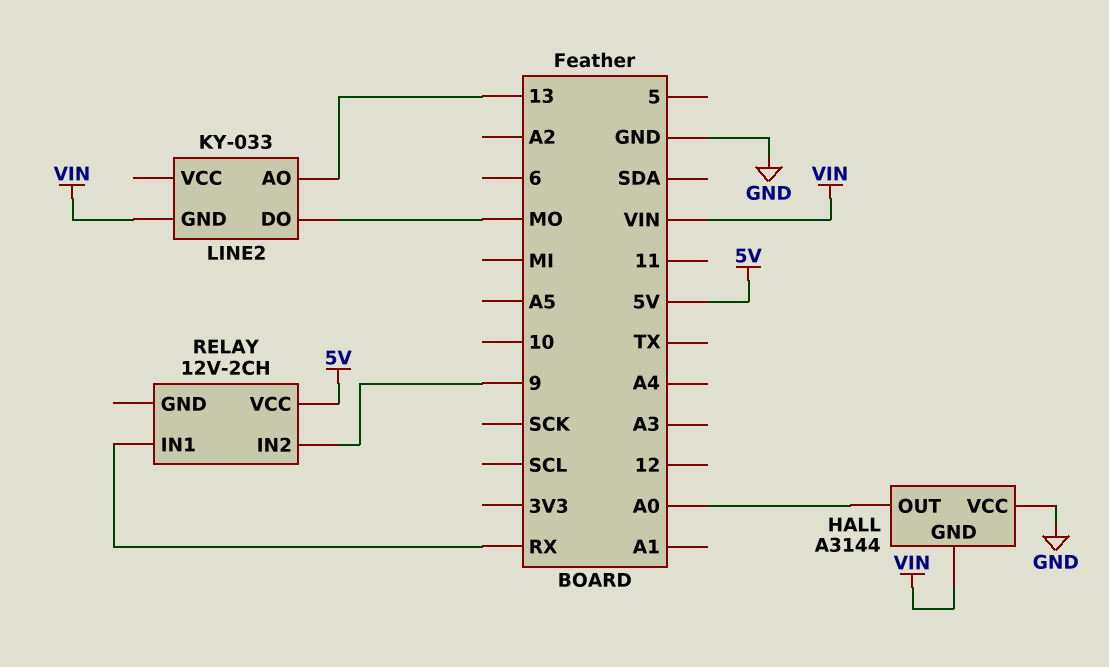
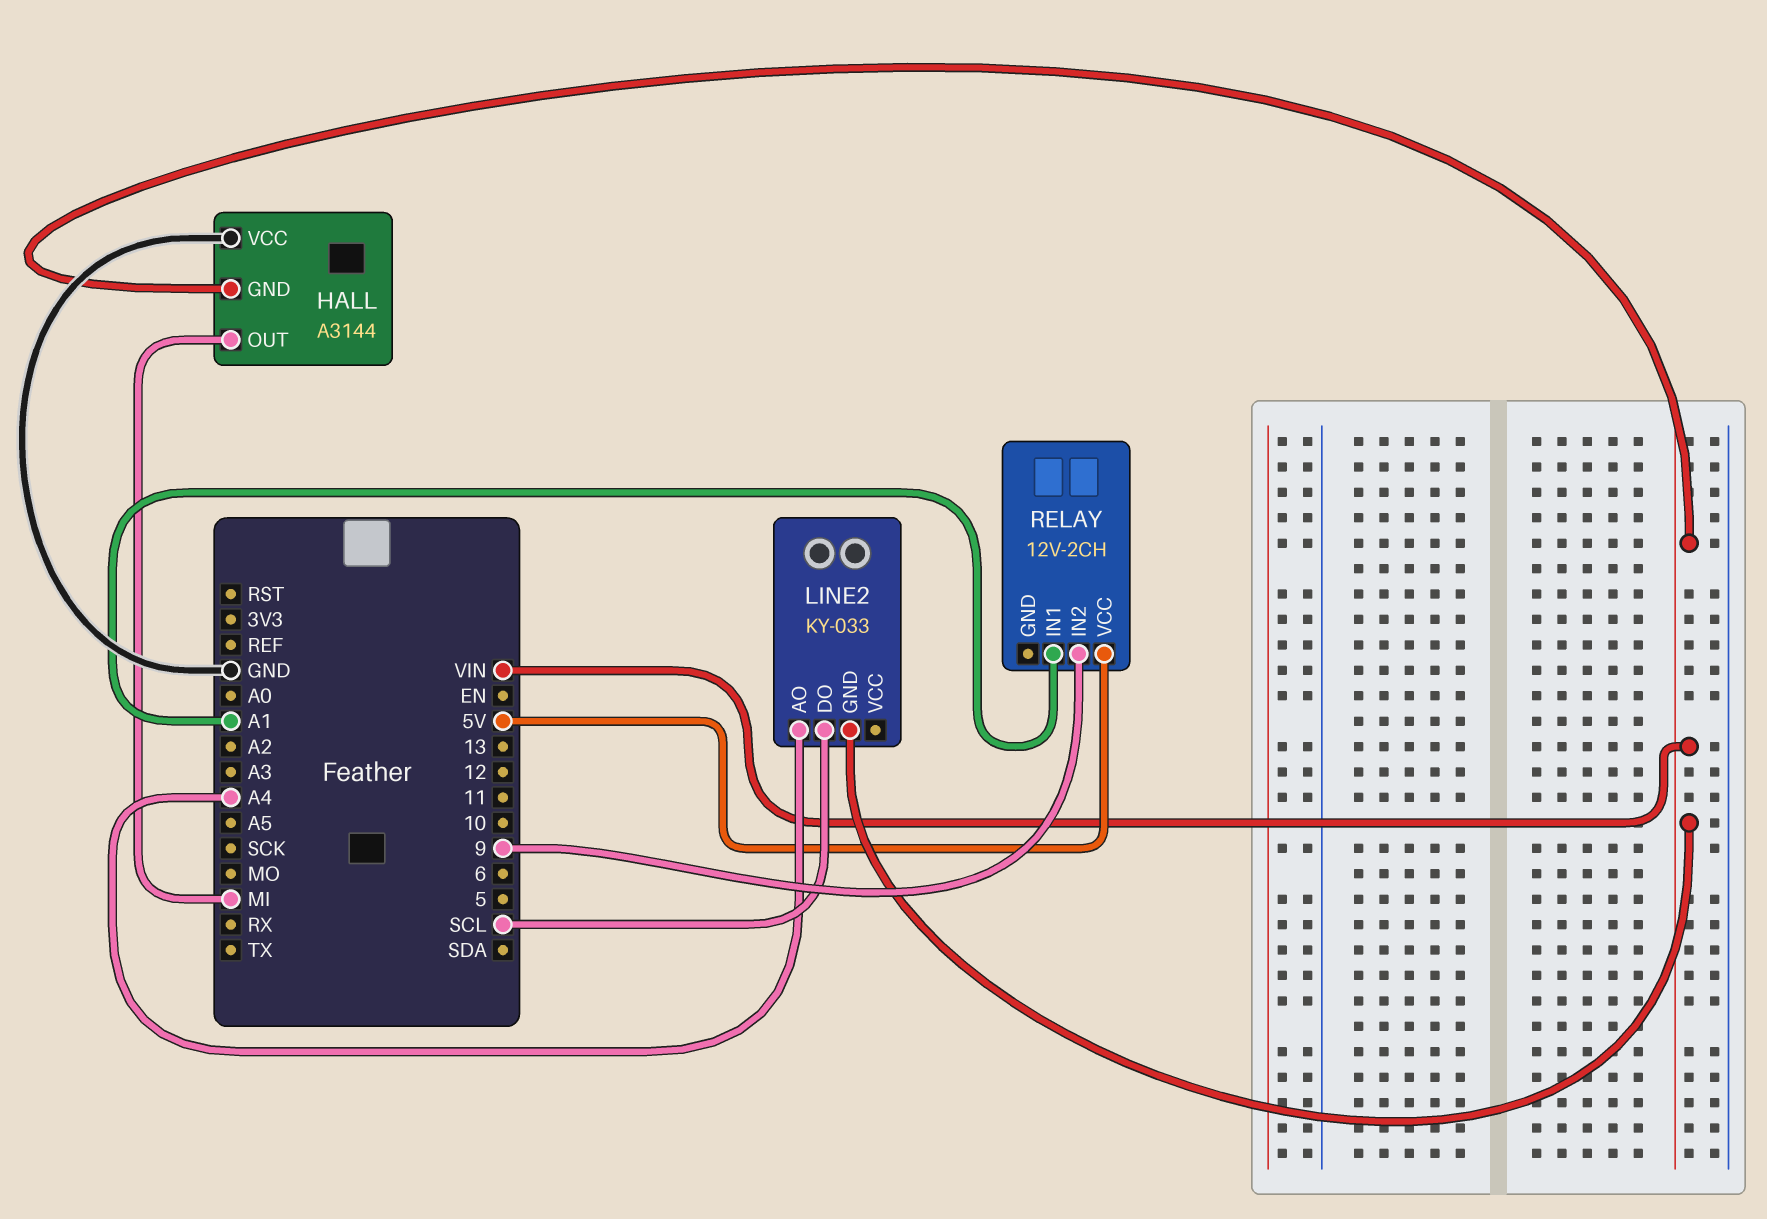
HALL pin OUT: A0 -> MI
LINE2 pin AO: 13 -> A4
LINE2 pin DO: MO -> SCL
RELAY pin IN1: RX -> A1

